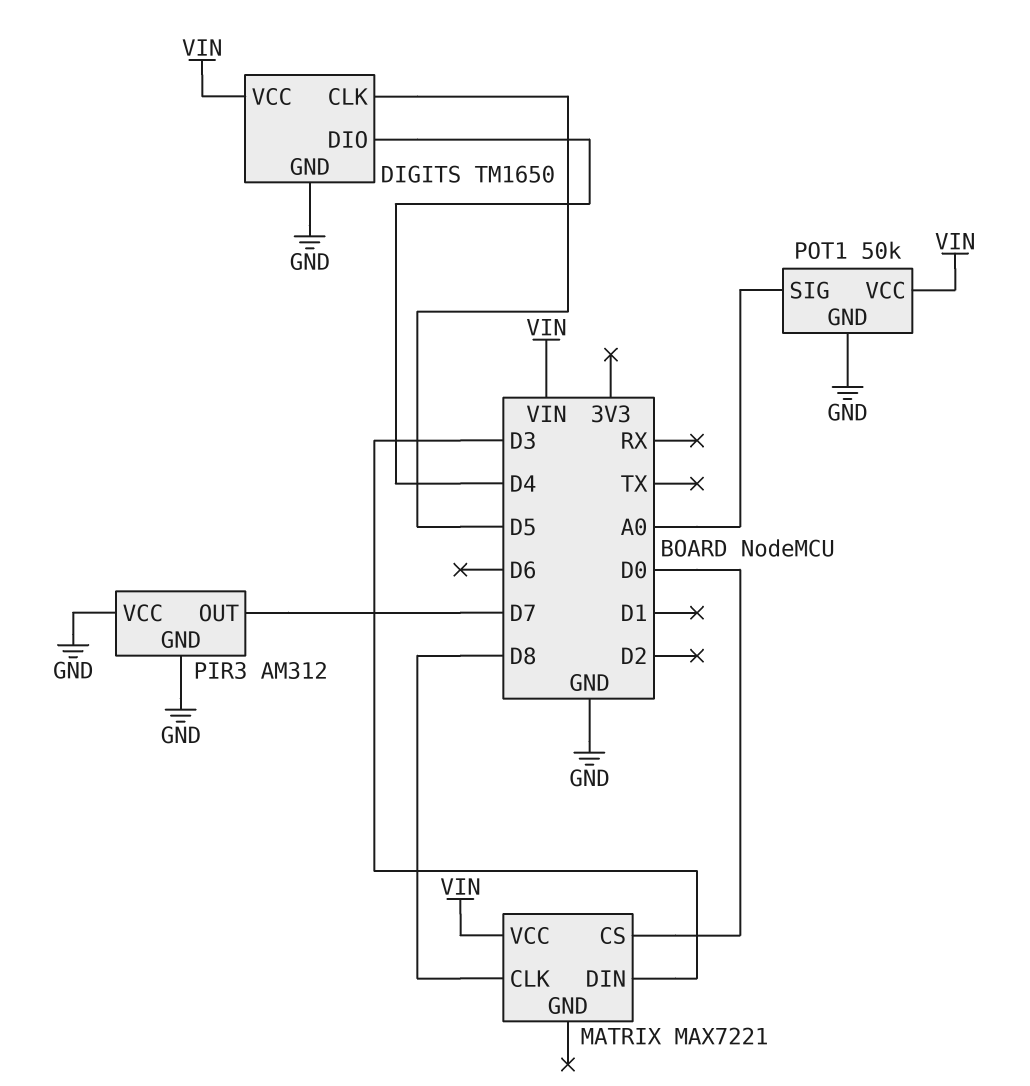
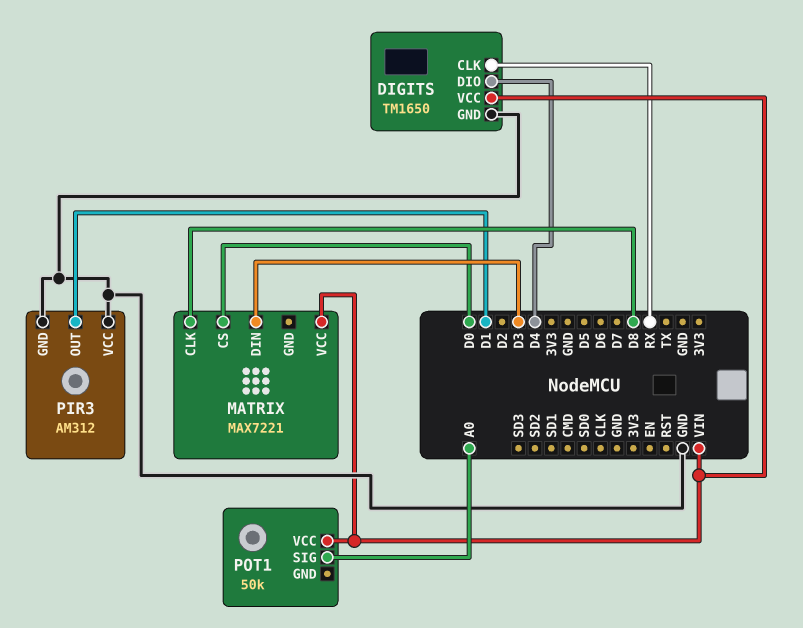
DIGITS pin CLK: D5 -> RX
PIR3 pin OUT: D7 -> D1
POT1 pin GND: GND -> none

